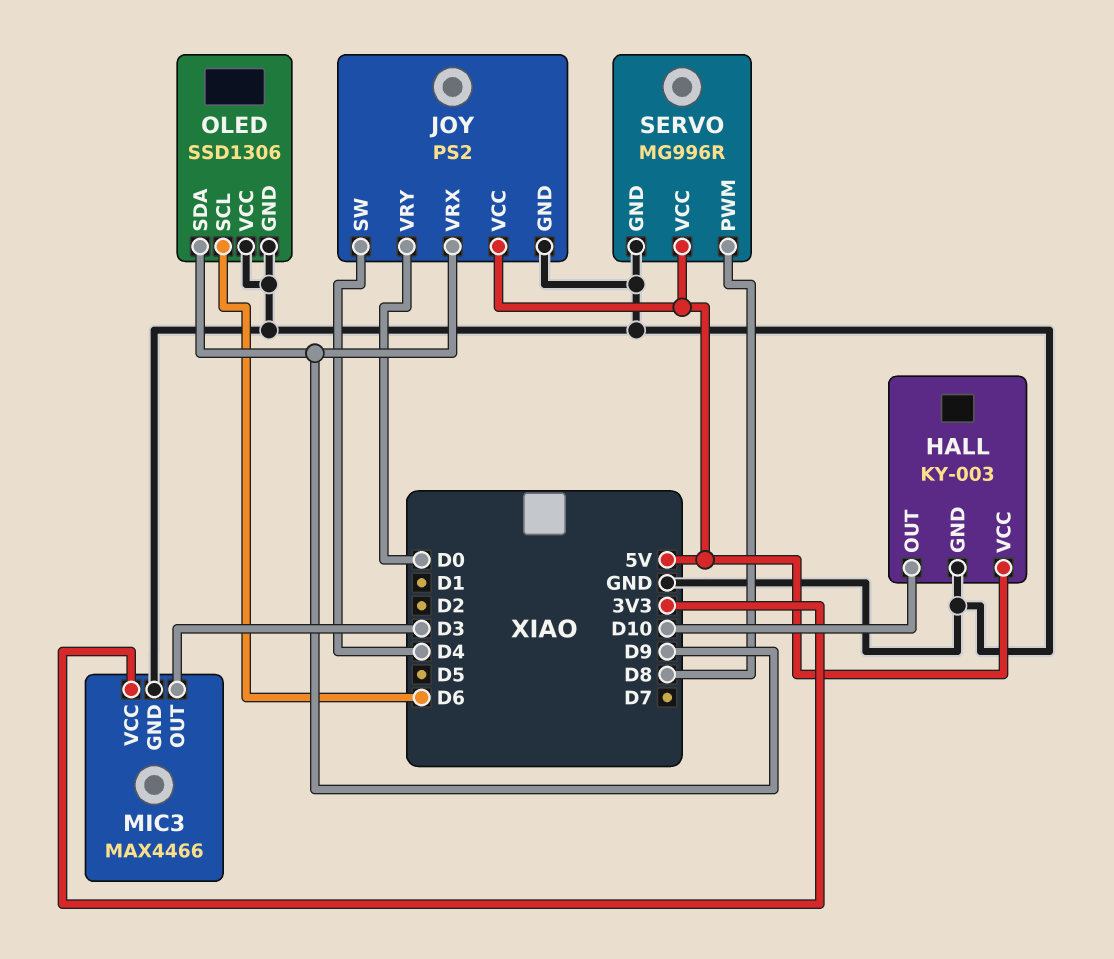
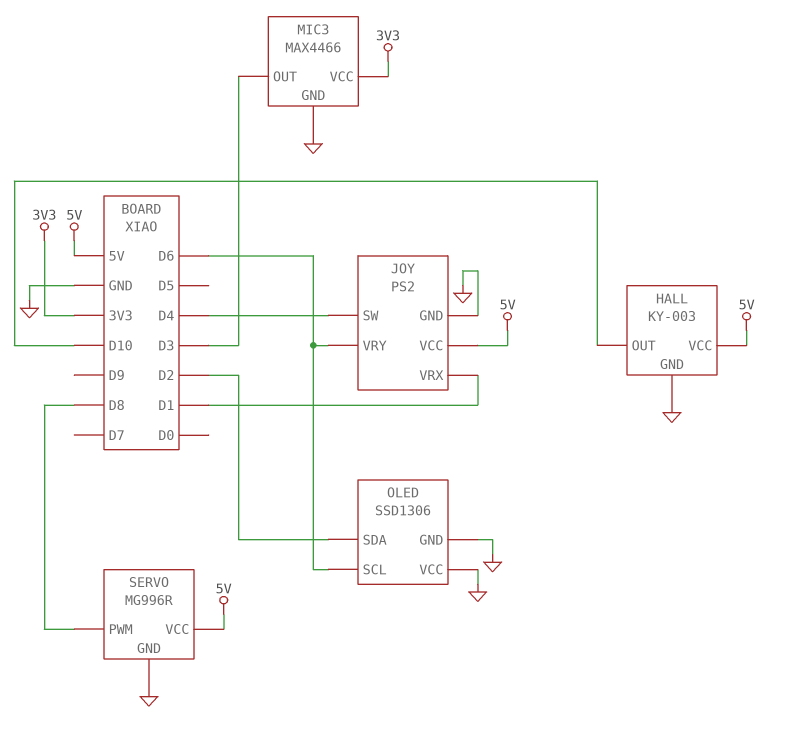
JOY pin VRX: D9 -> D1
JOY pin VRY: D0 -> D6
OLED pin SDA: D9 -> D2

